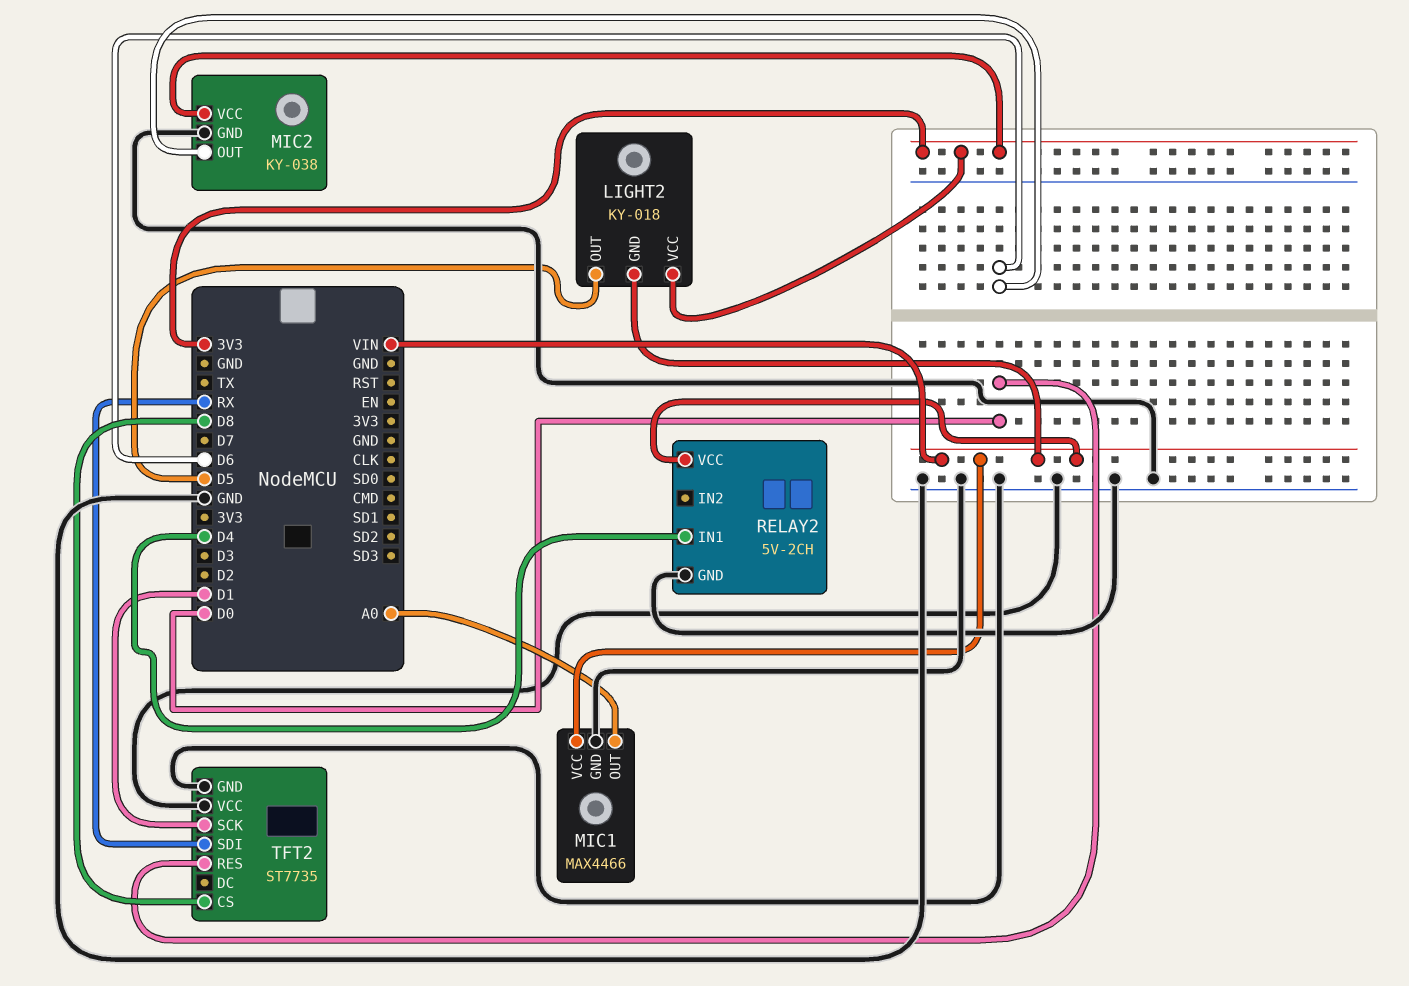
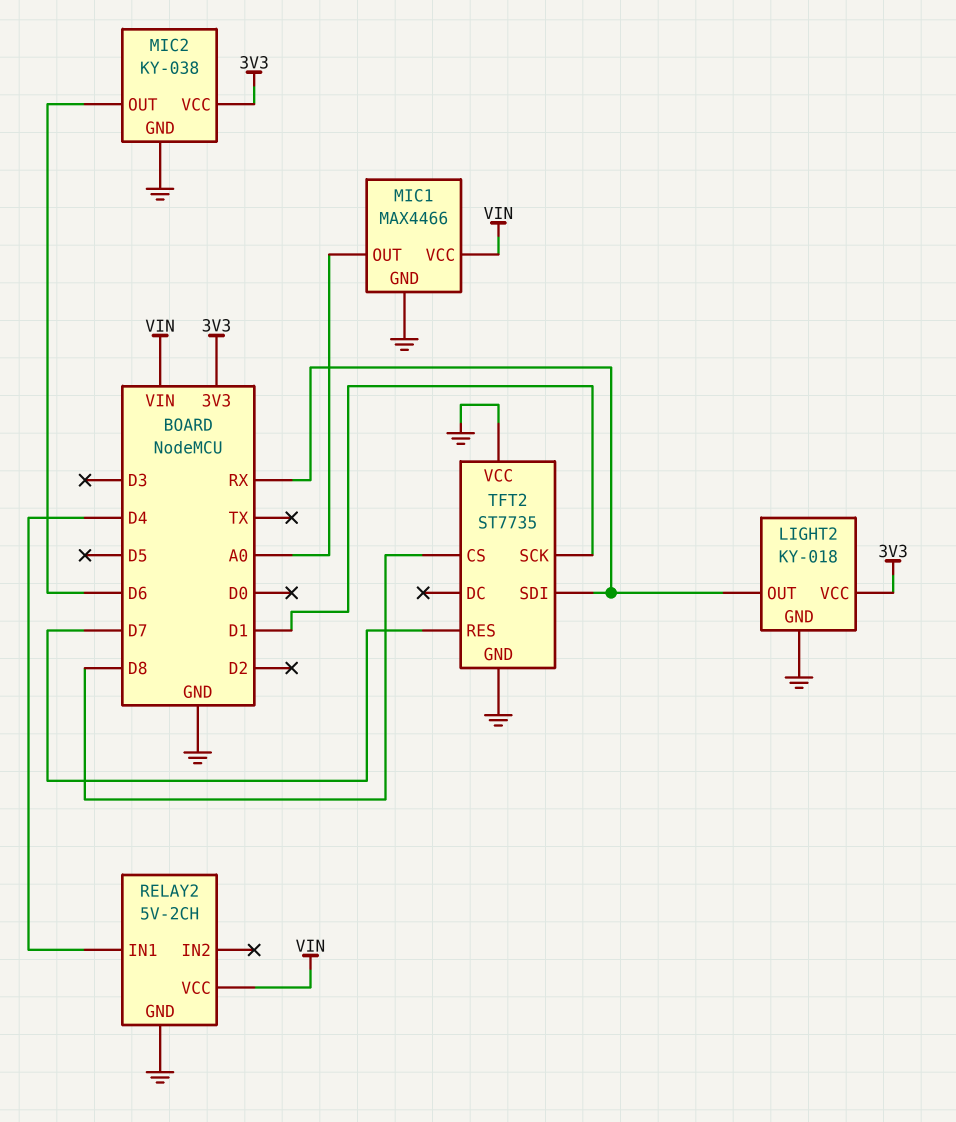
LIGHT2 pin GND: VIN -> GND
LIGHT2 pin OUT: D5 -> RX
TFT2 pin RES: D0 -> D7

